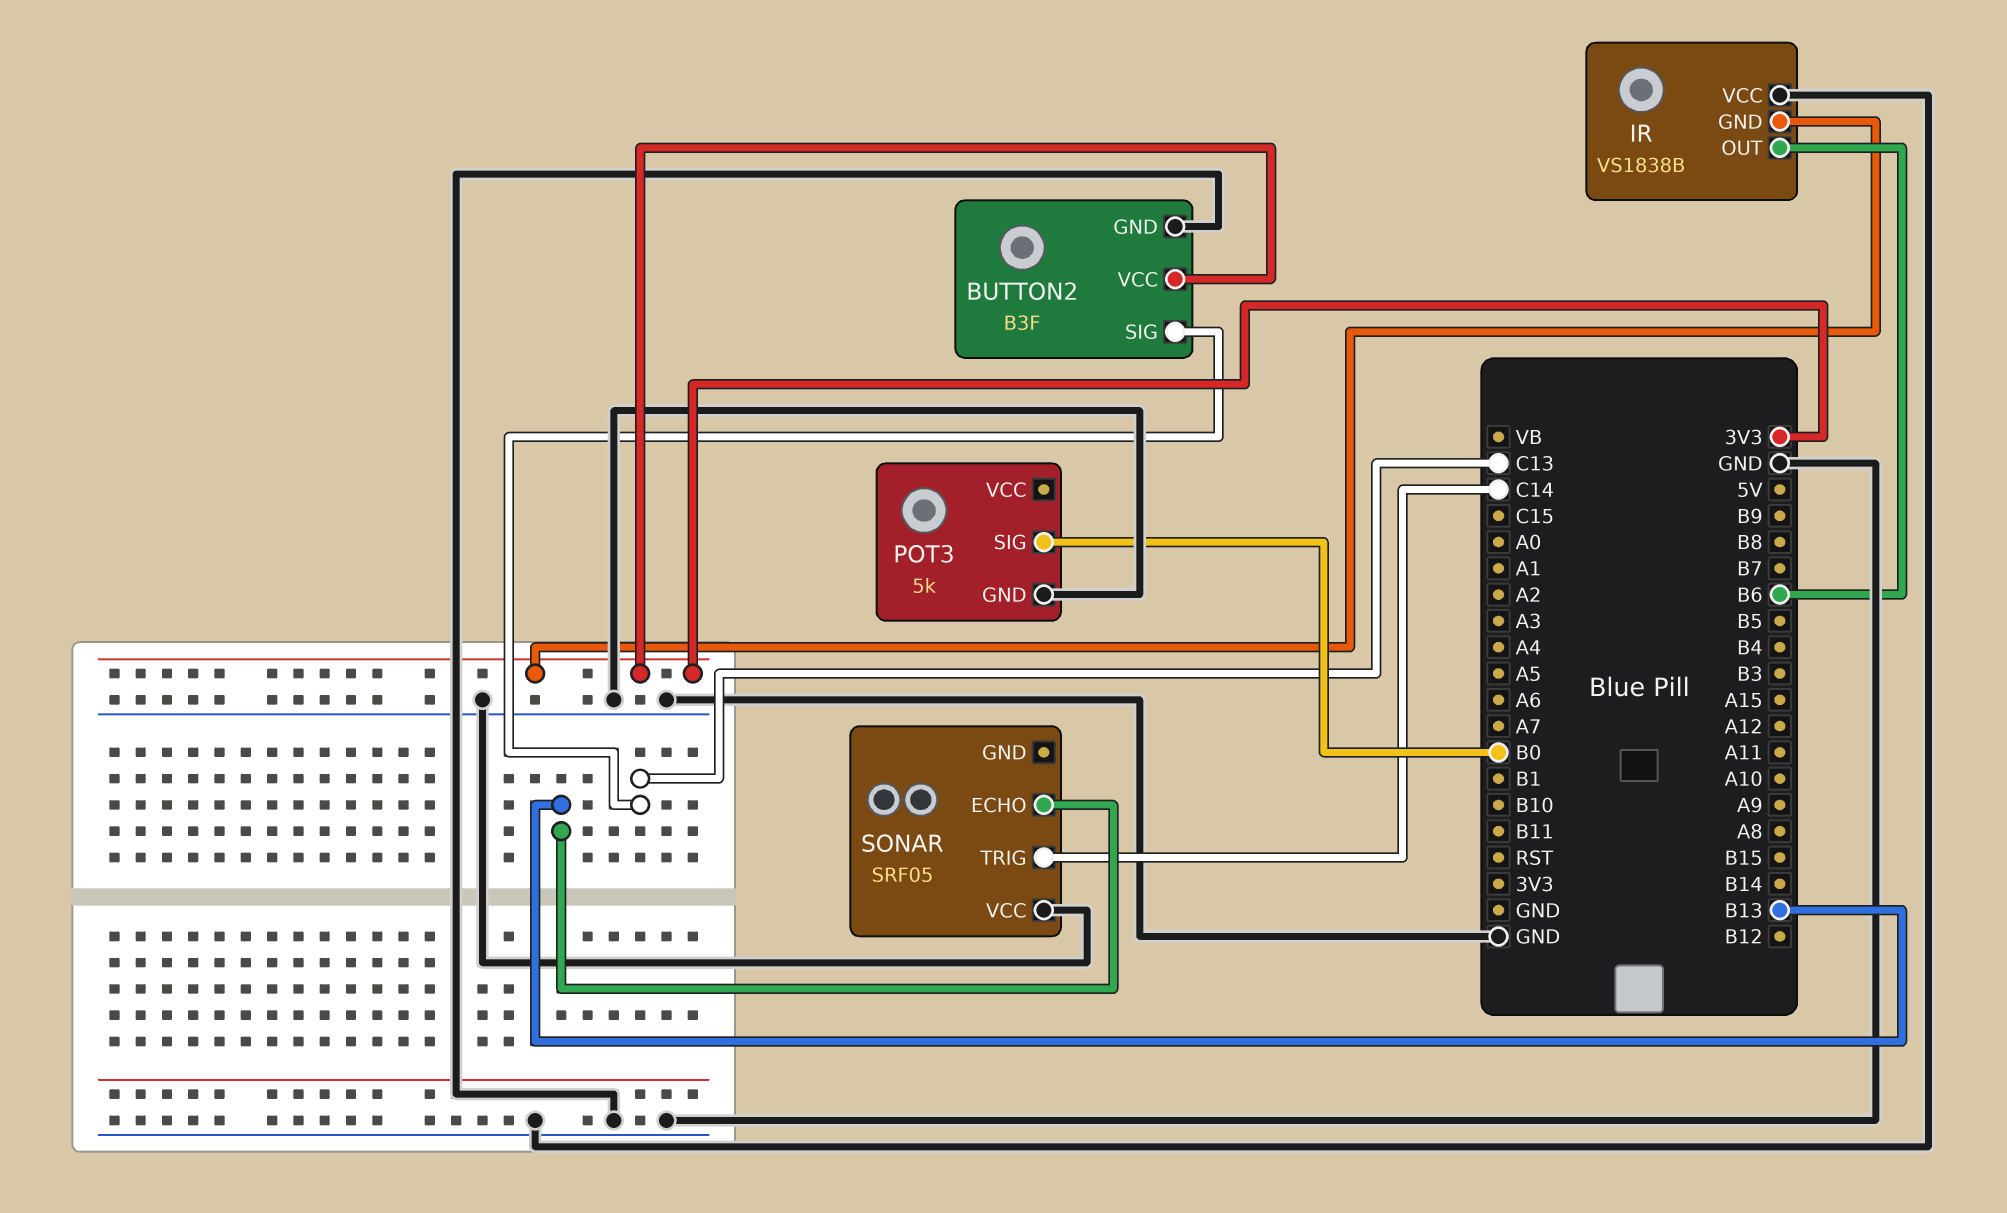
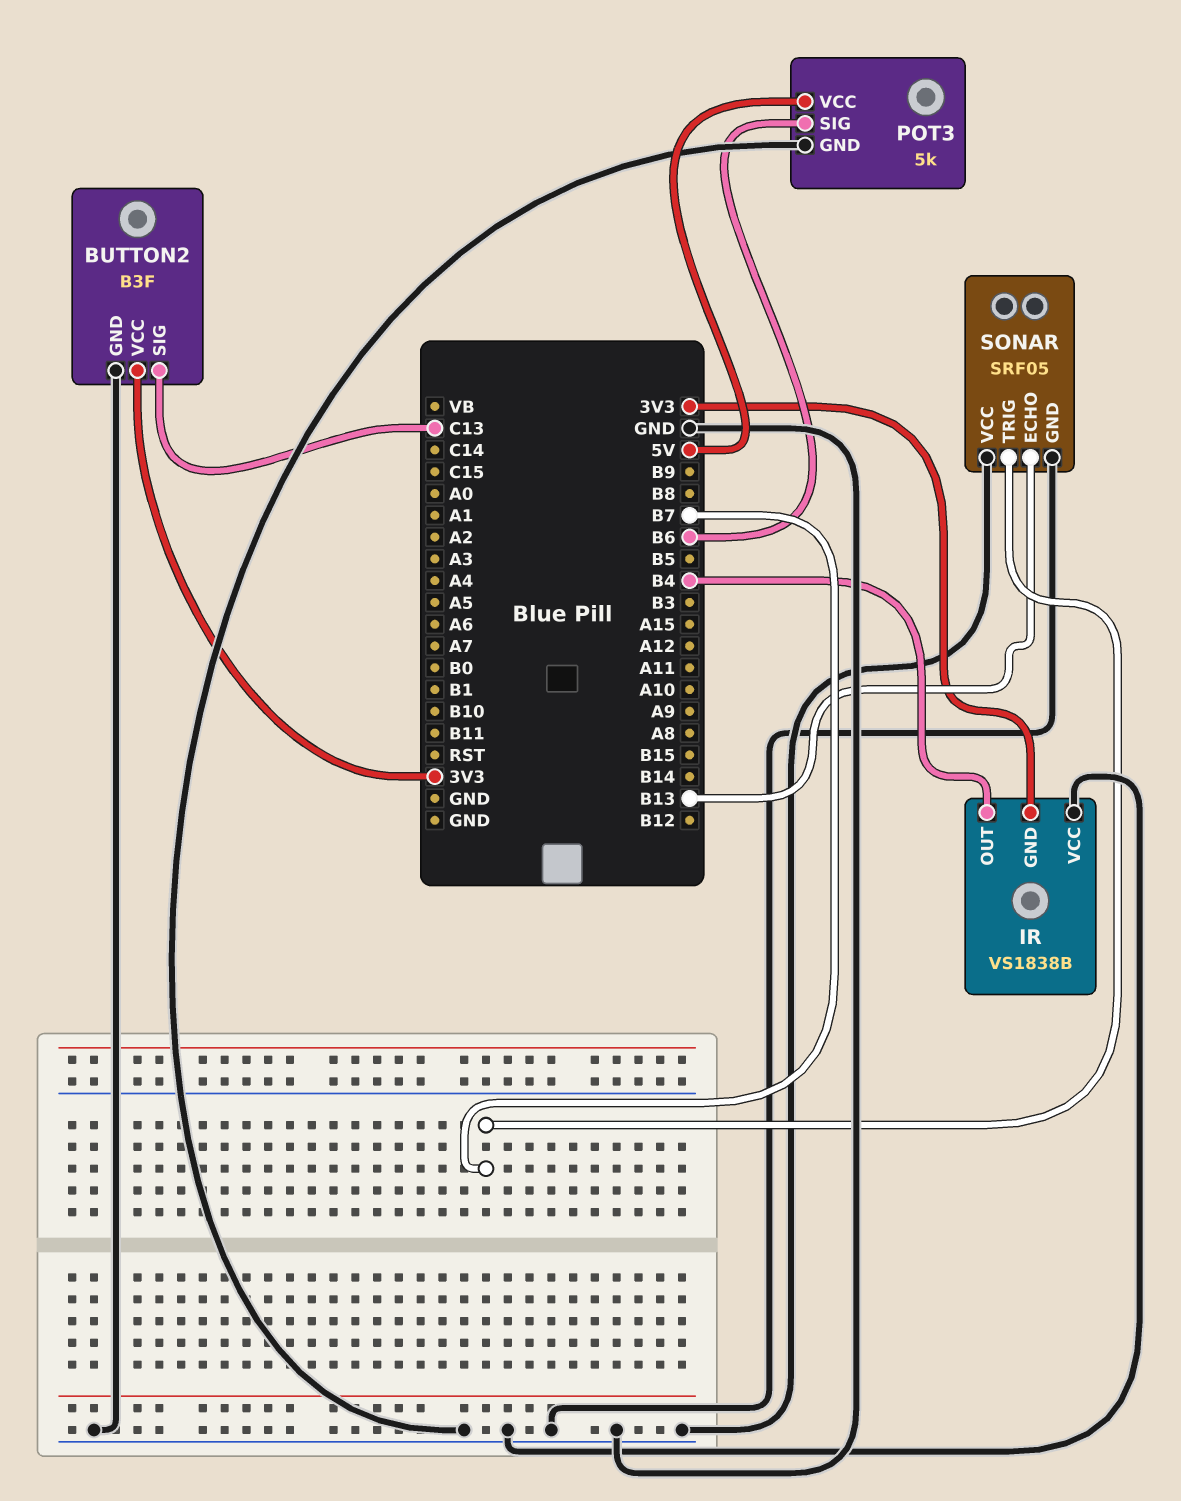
IR pin OUT: B6 -> B4
POT3 pin SIG: B0 -> B6
POT3 pin VCC: none -> 5V
SONAR pin GND: none -> GND
SONAR pin TRIG: C14 -> B7

